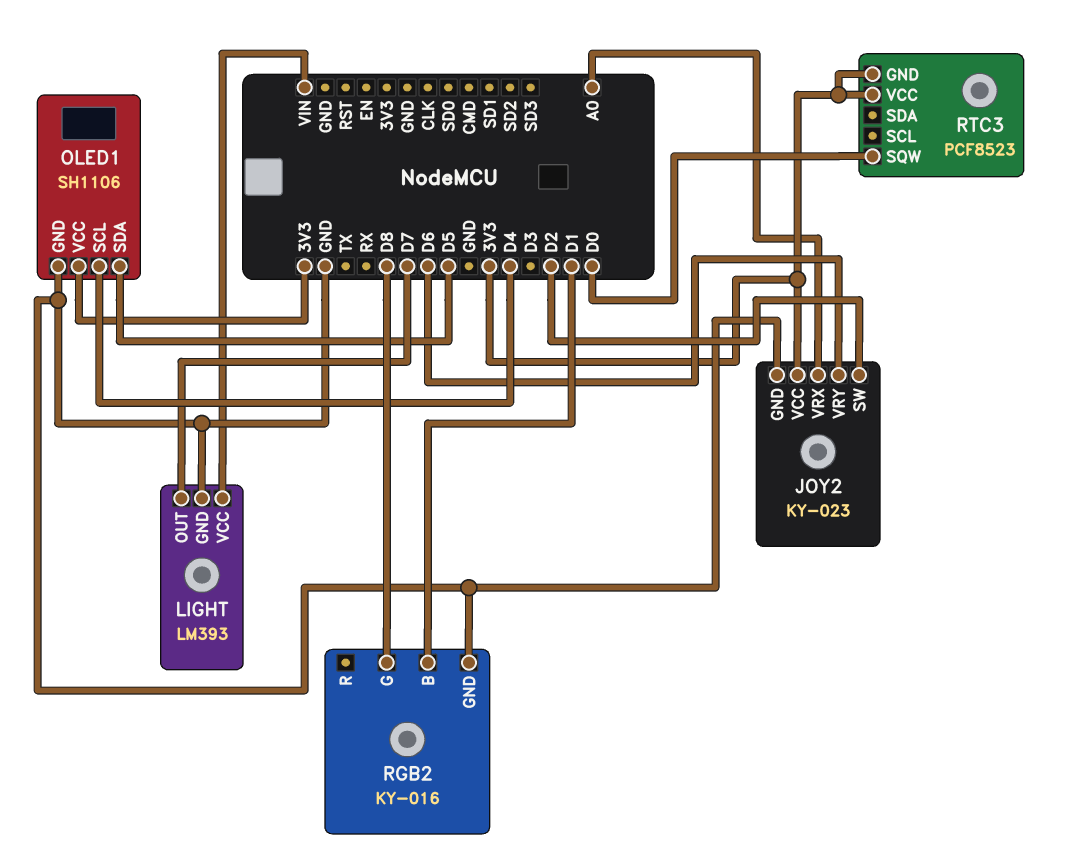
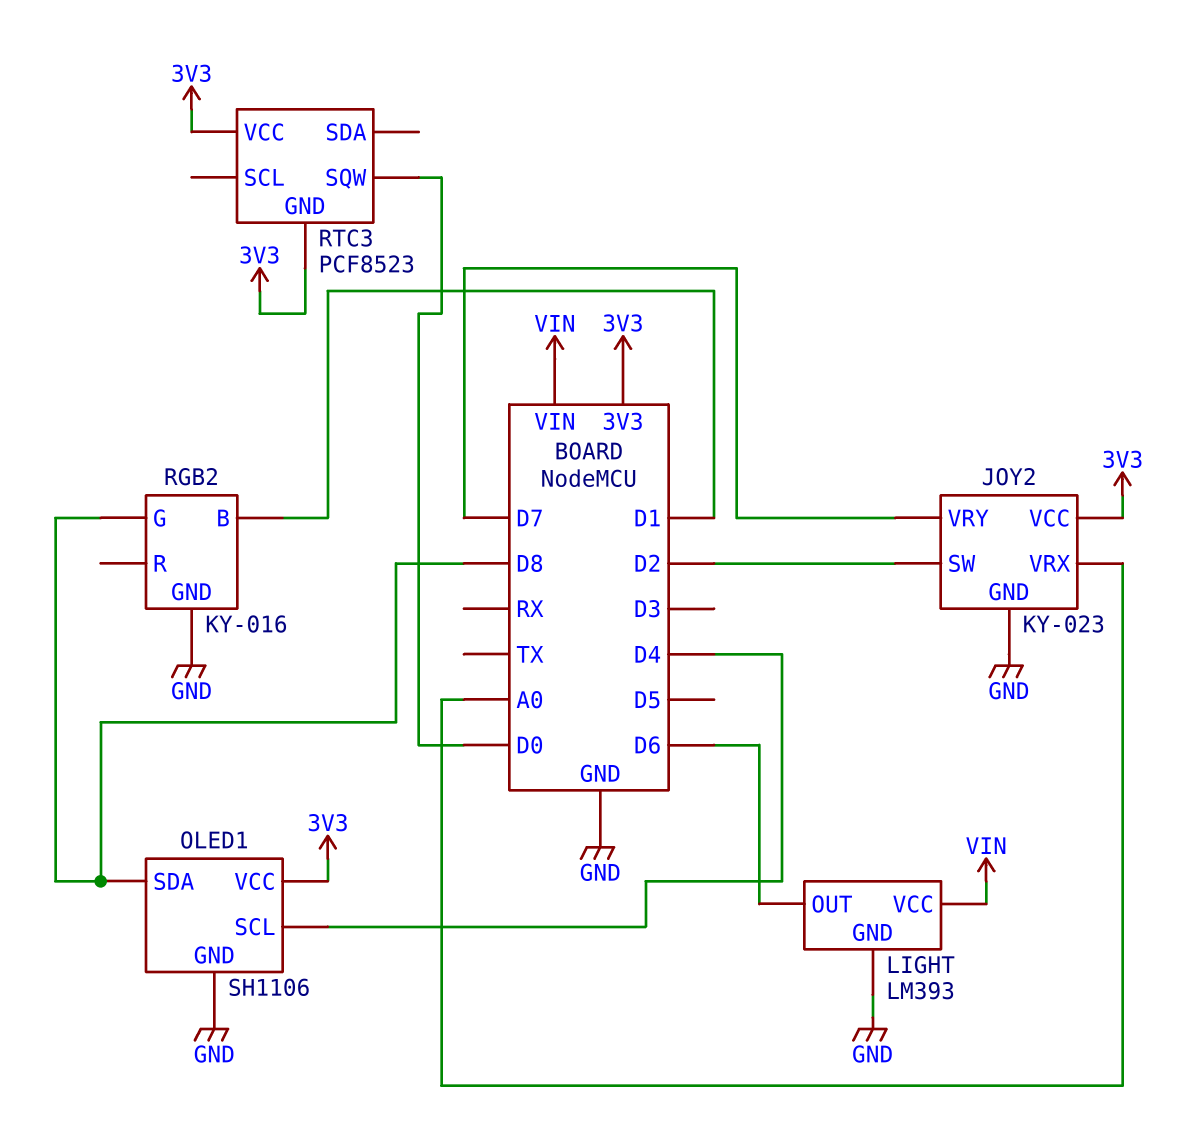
JOY2 pin VRY: D6 -> D7
LIGHT pin OUT: D7 -> D6
OLED1 pin SDA: D5 -> D8

